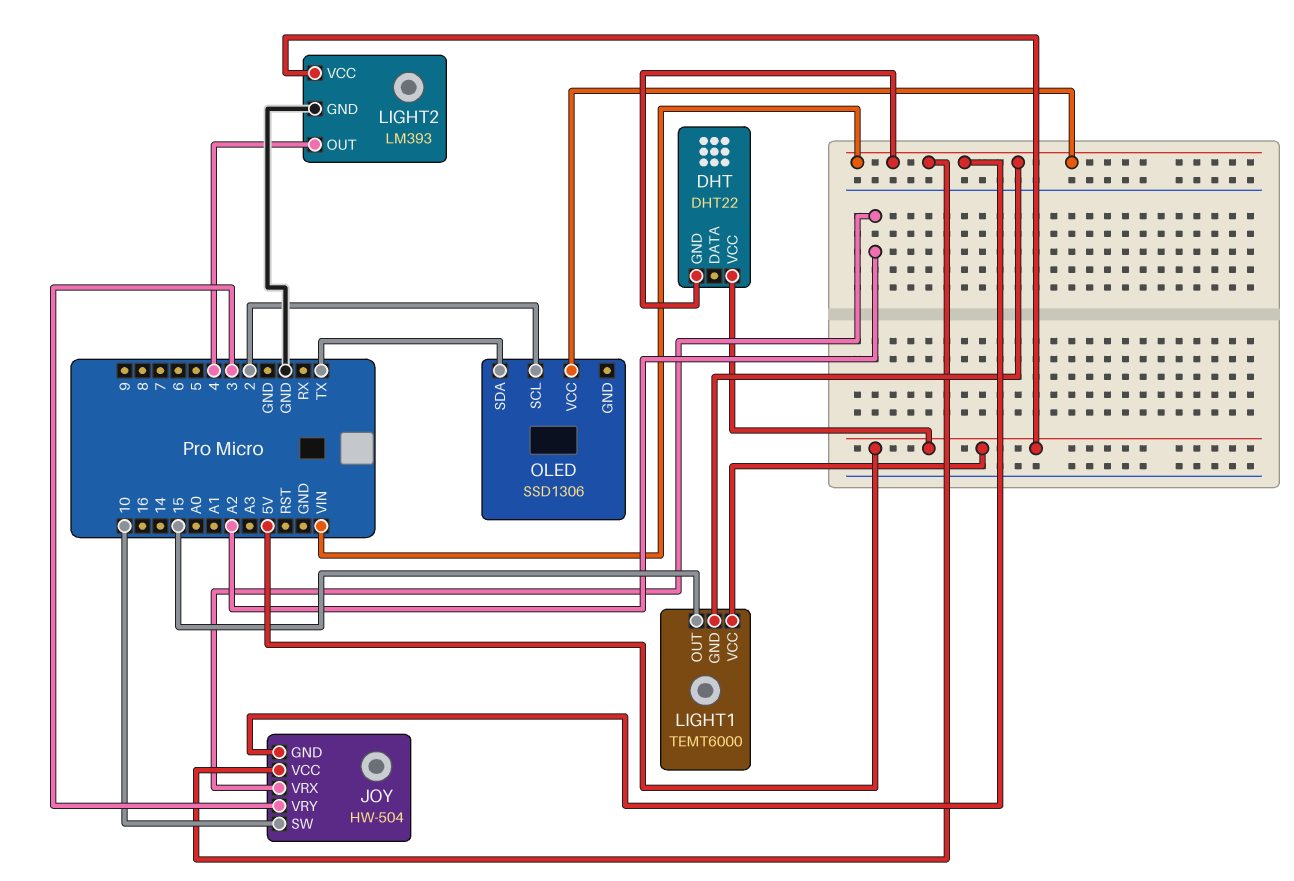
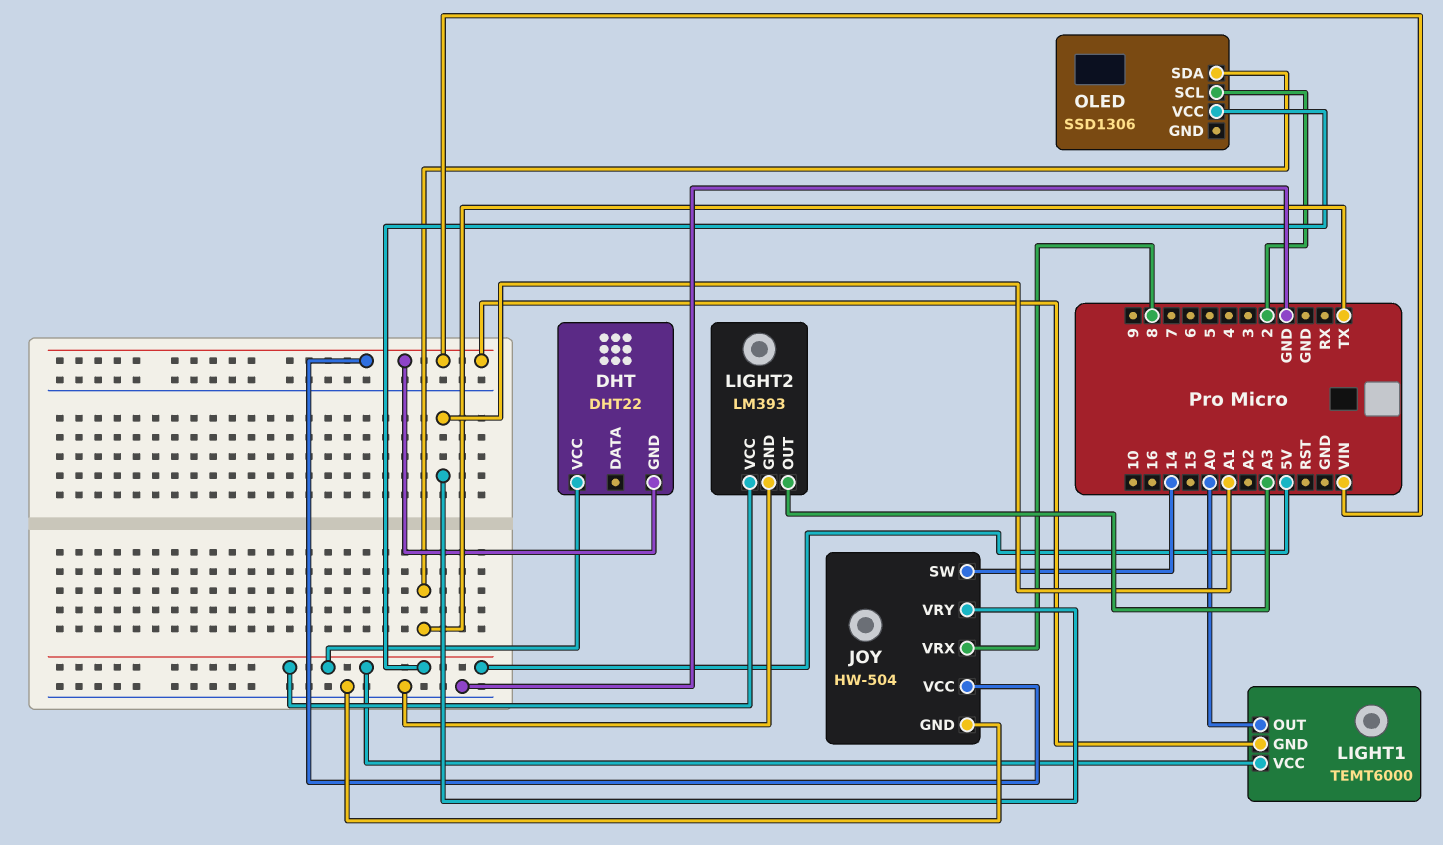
JOY pin GND: VIN -> GND
JOY pin SW: 10 -> 14
JOY pin VRX: A2 -> 8
JOY pin VRY: 3 -> A1
LIGHT1 pin OUT: 15 -> A0
LIGHT2 pin OUT: 4 -> A3
OLED pin VCC: VIN -> 5V

